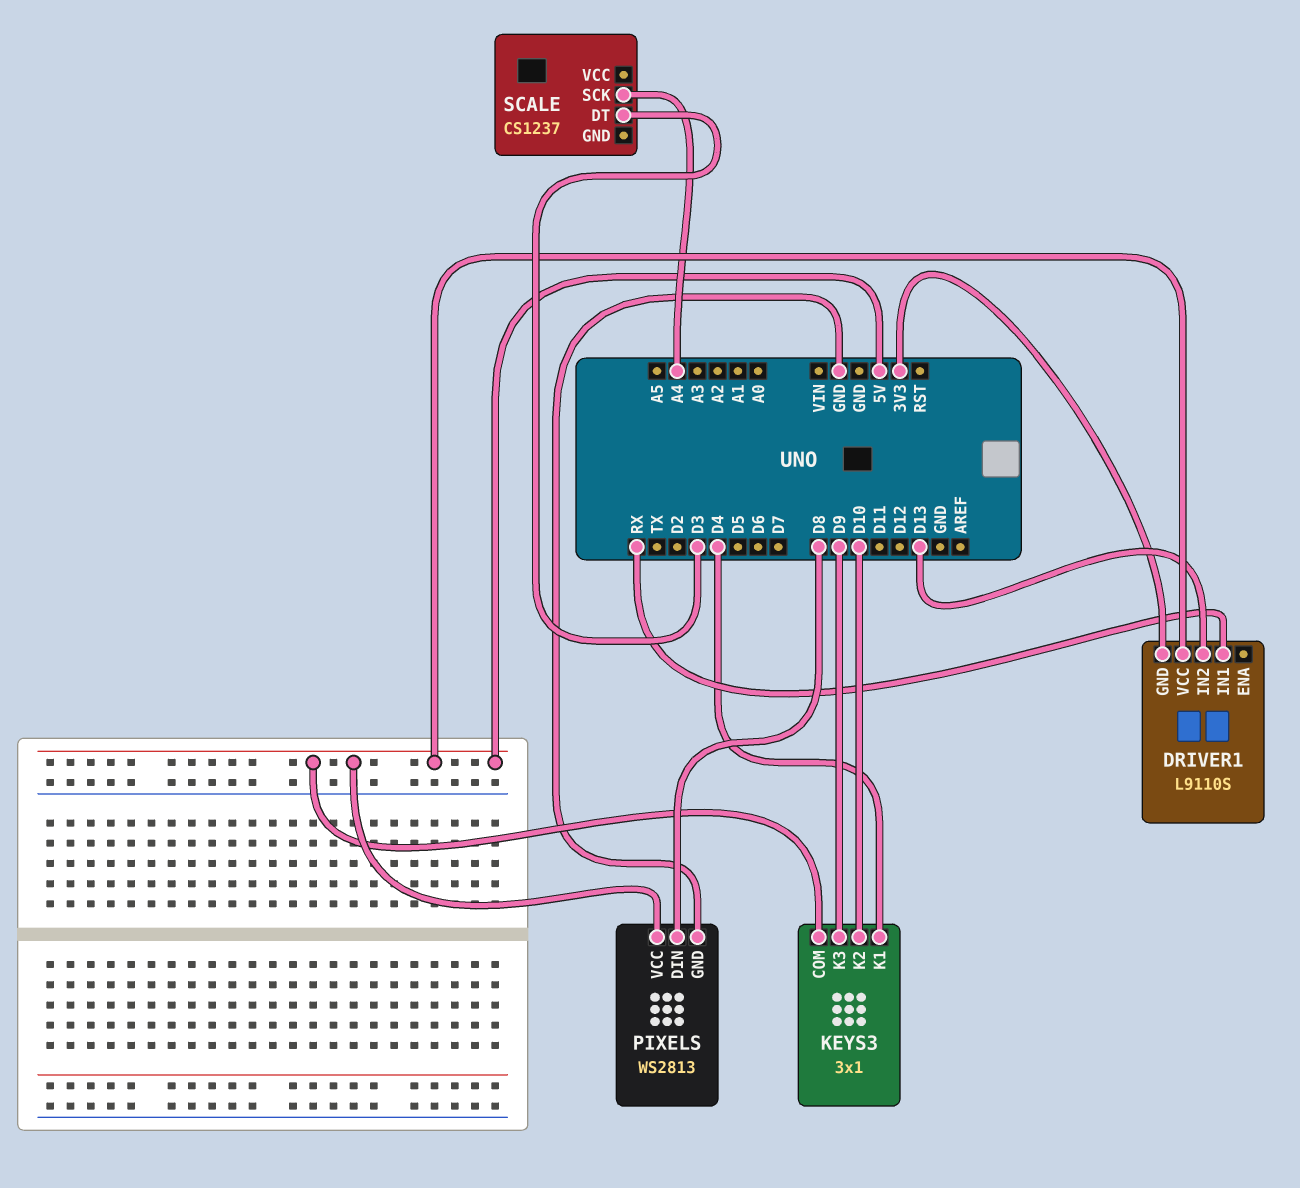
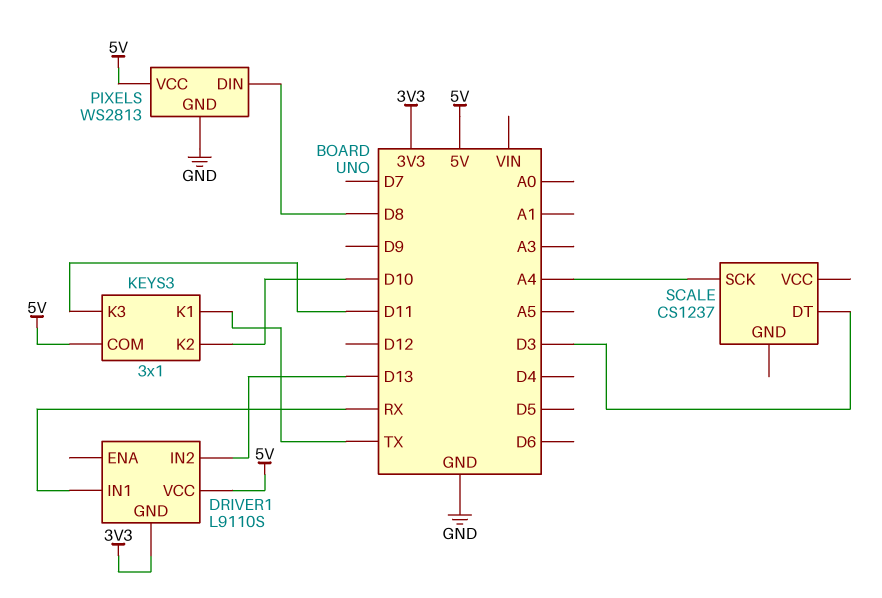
KEYS3 pin K1: D4 -> TX
KEYS3 pin K3: D9 -> D11

